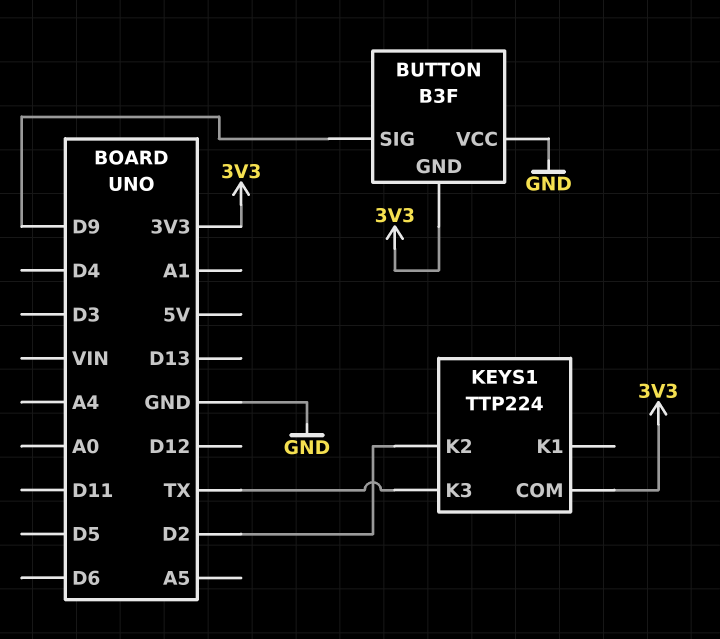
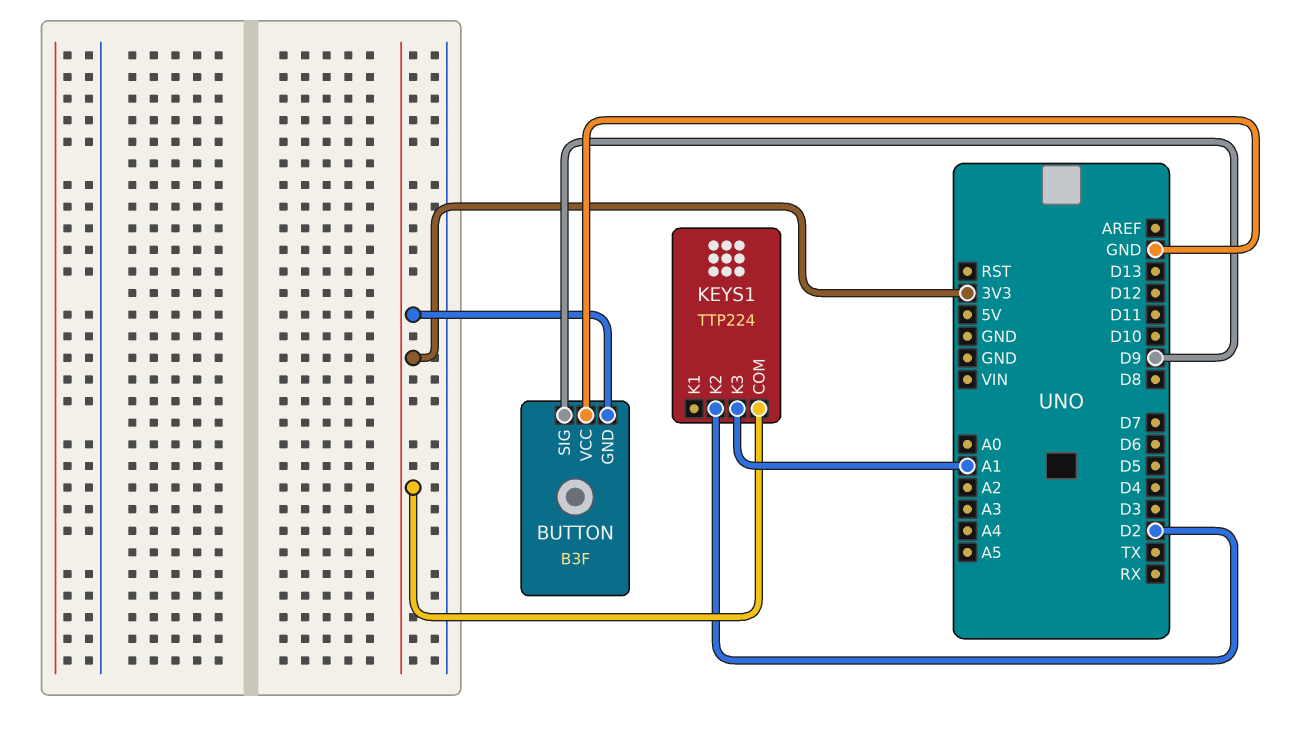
KEYS1 pin K3: TX -> A1

